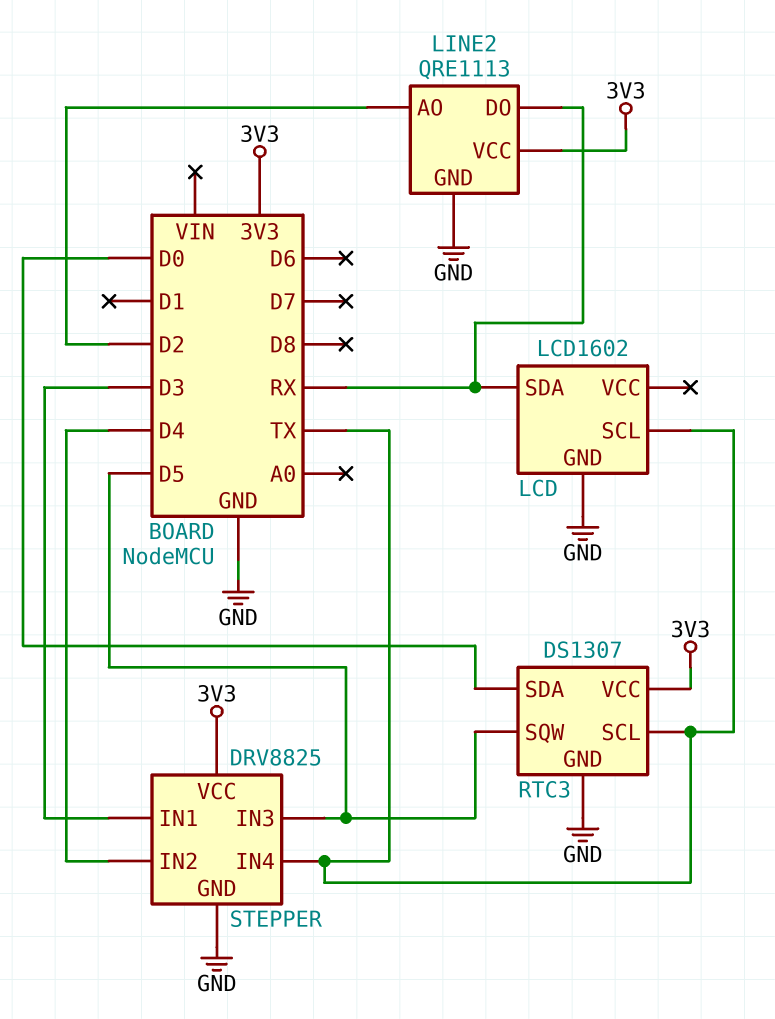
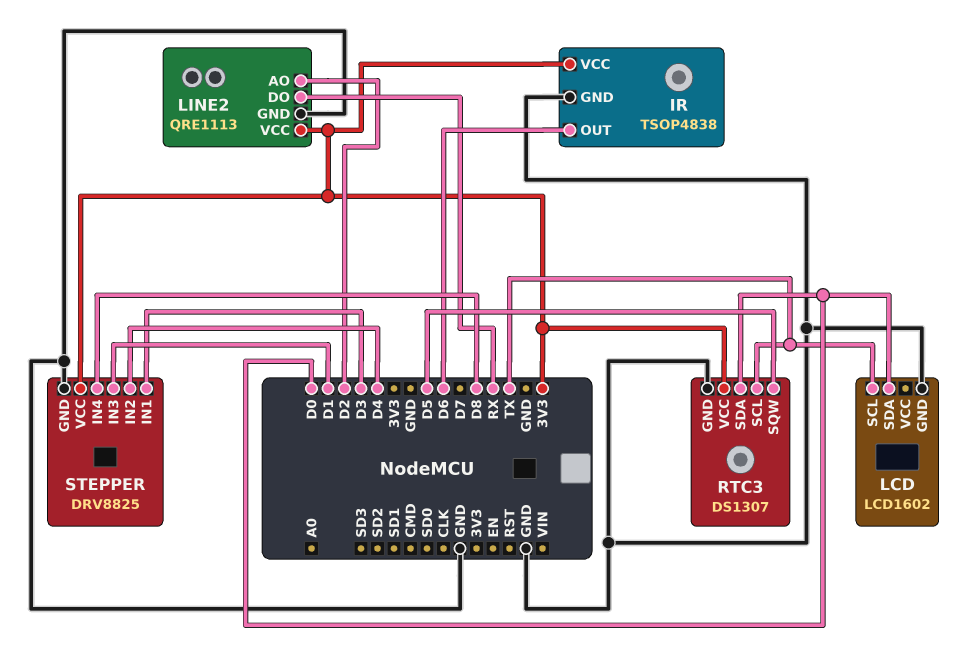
IR: none -> TSOP4838
IR pin GND: none -> GND
IR pin OUT: none -> D6
IR pin VCC: none -> 3V3
LCD pin SDA: RX -> D0
STEPPER pin IN3: D5 -> D1
STEPPER pin IN4: TX -> D8

